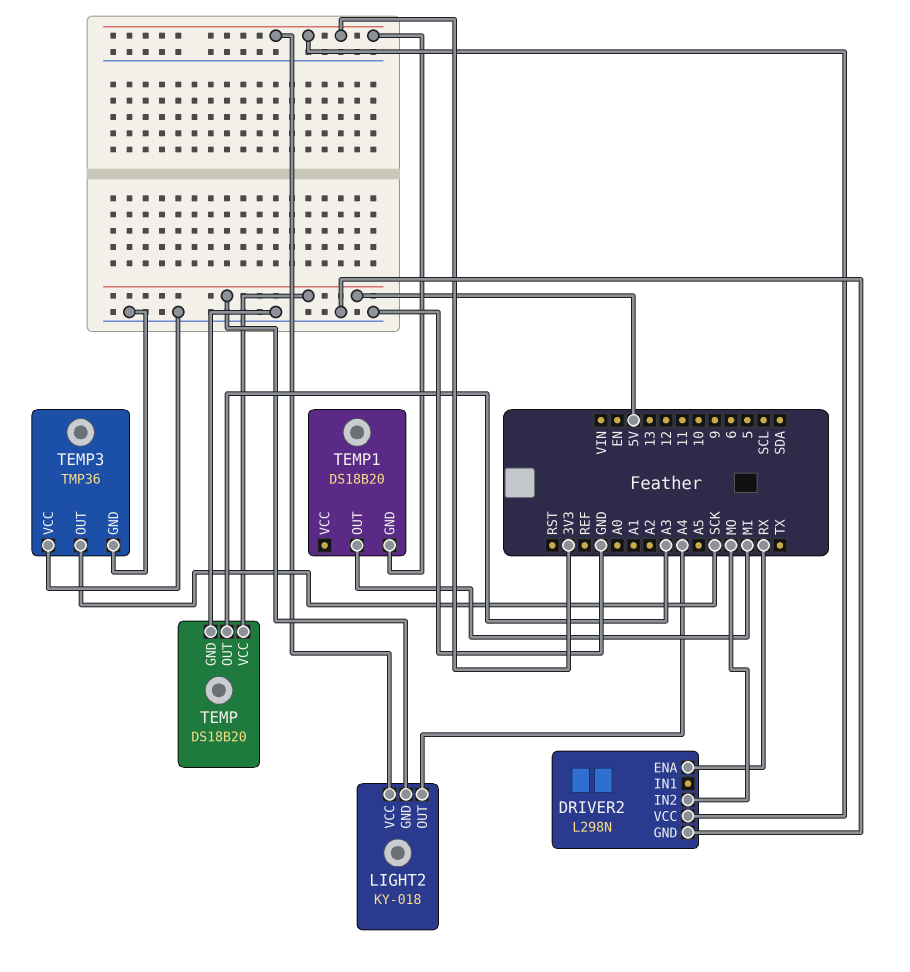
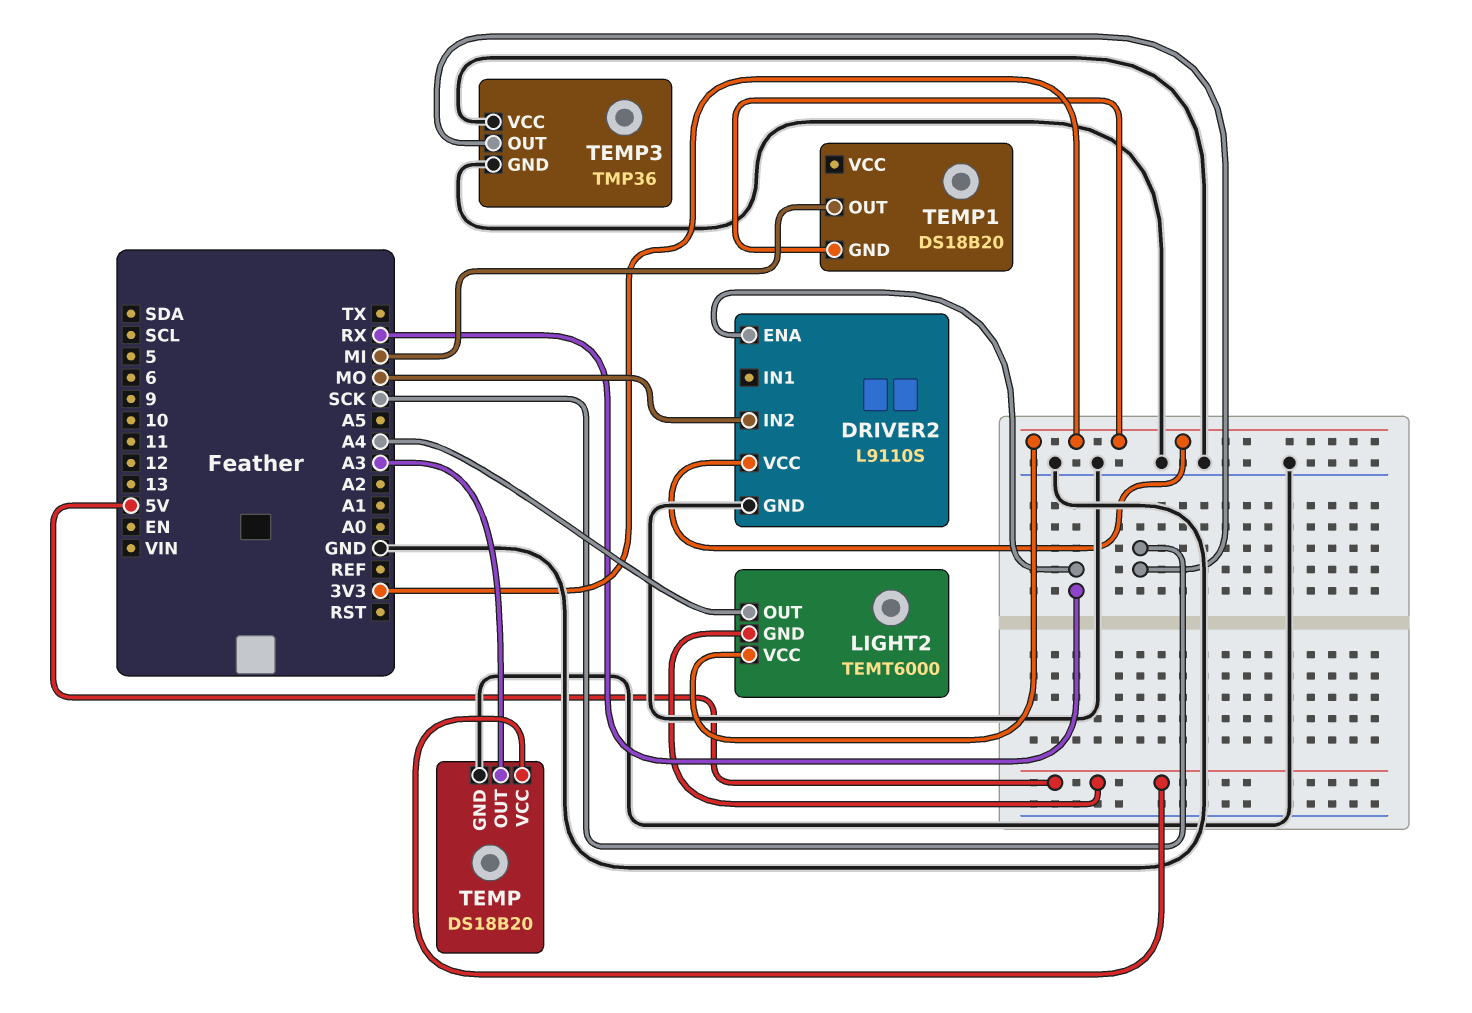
DRIVER2: L298N -> L9110S
LIGHT2: KY-018 -> TEMT6000

